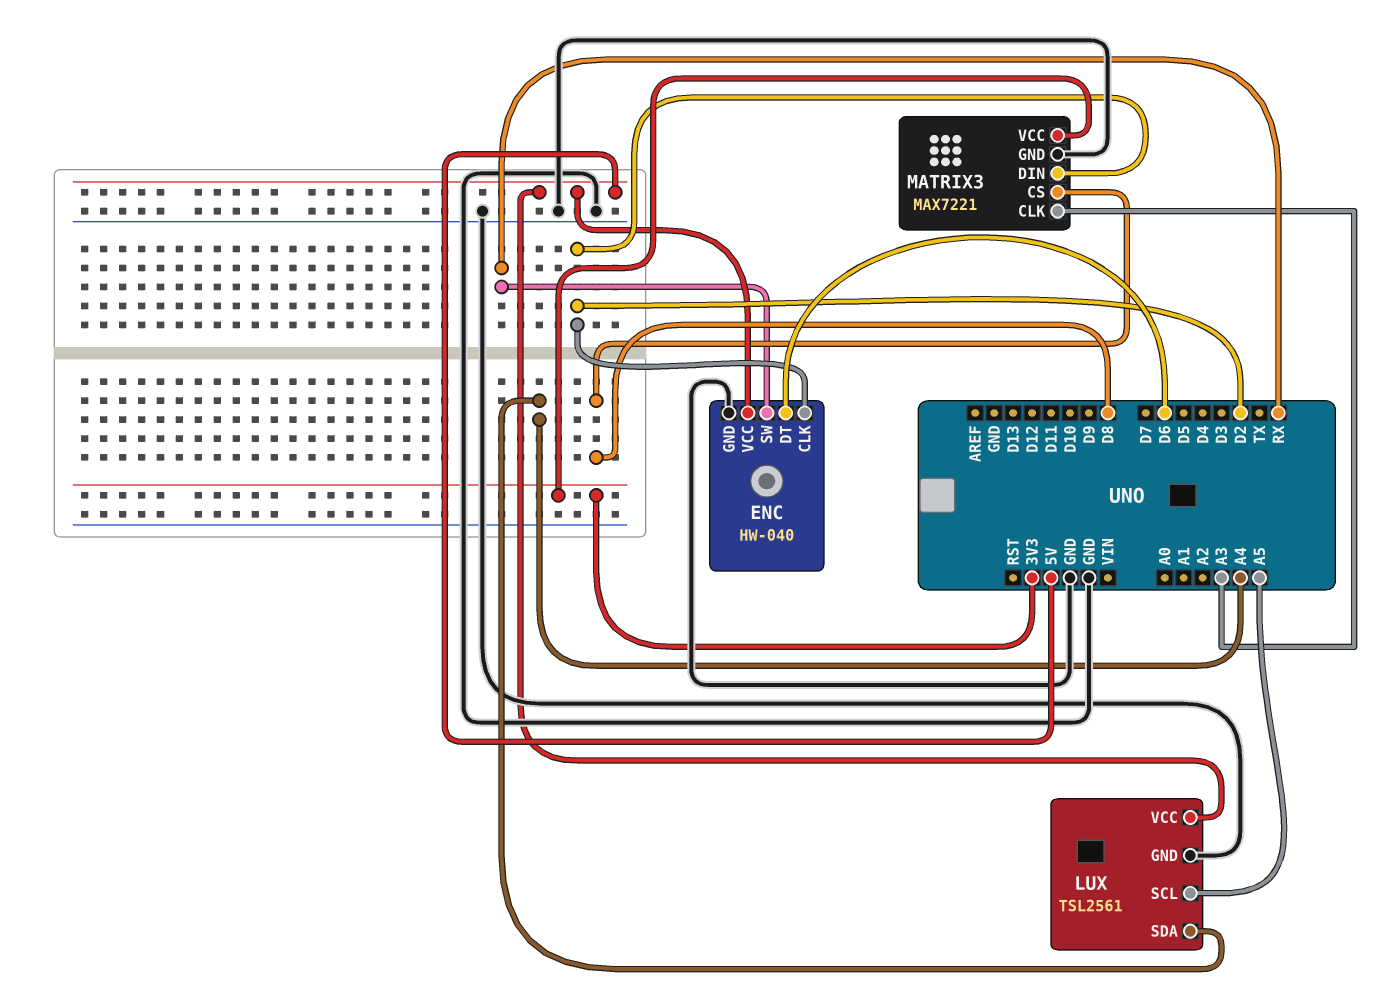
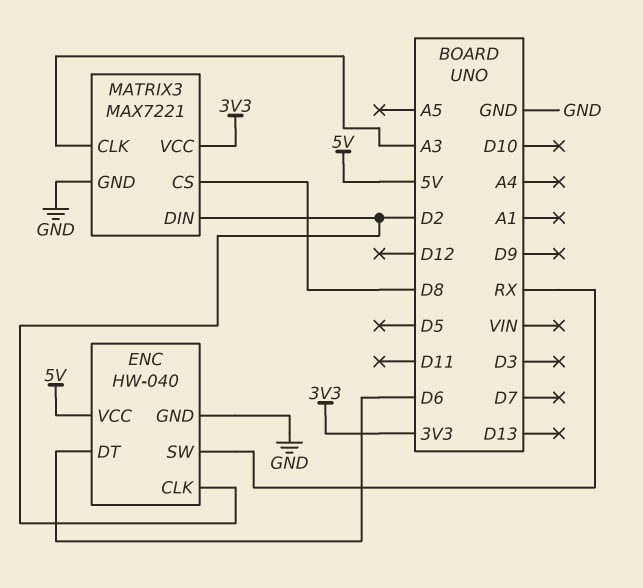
LUX: TSL2561 -> none
LUX pin GND: GND -> none
LUX pin SCL: A5 -> none
LUX pin SDA: A4 -> none
LUX pin VCC: 5V -> none

